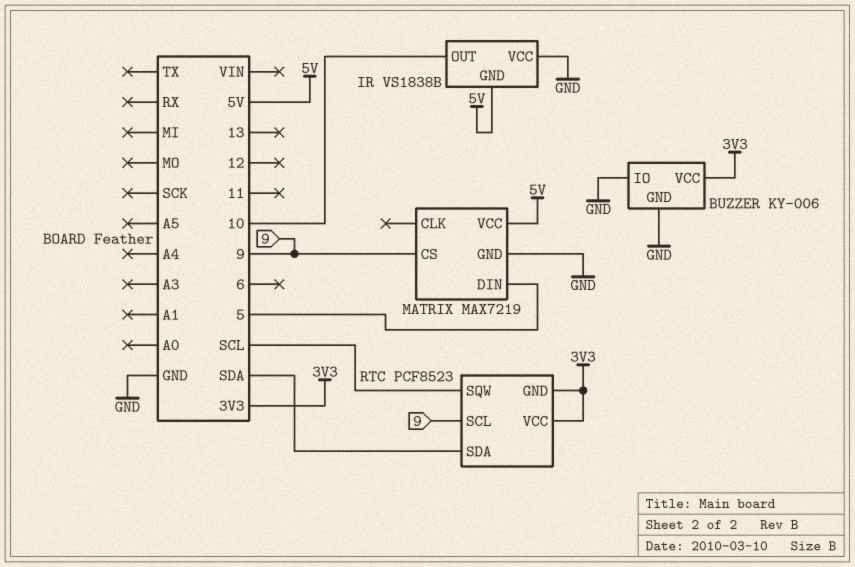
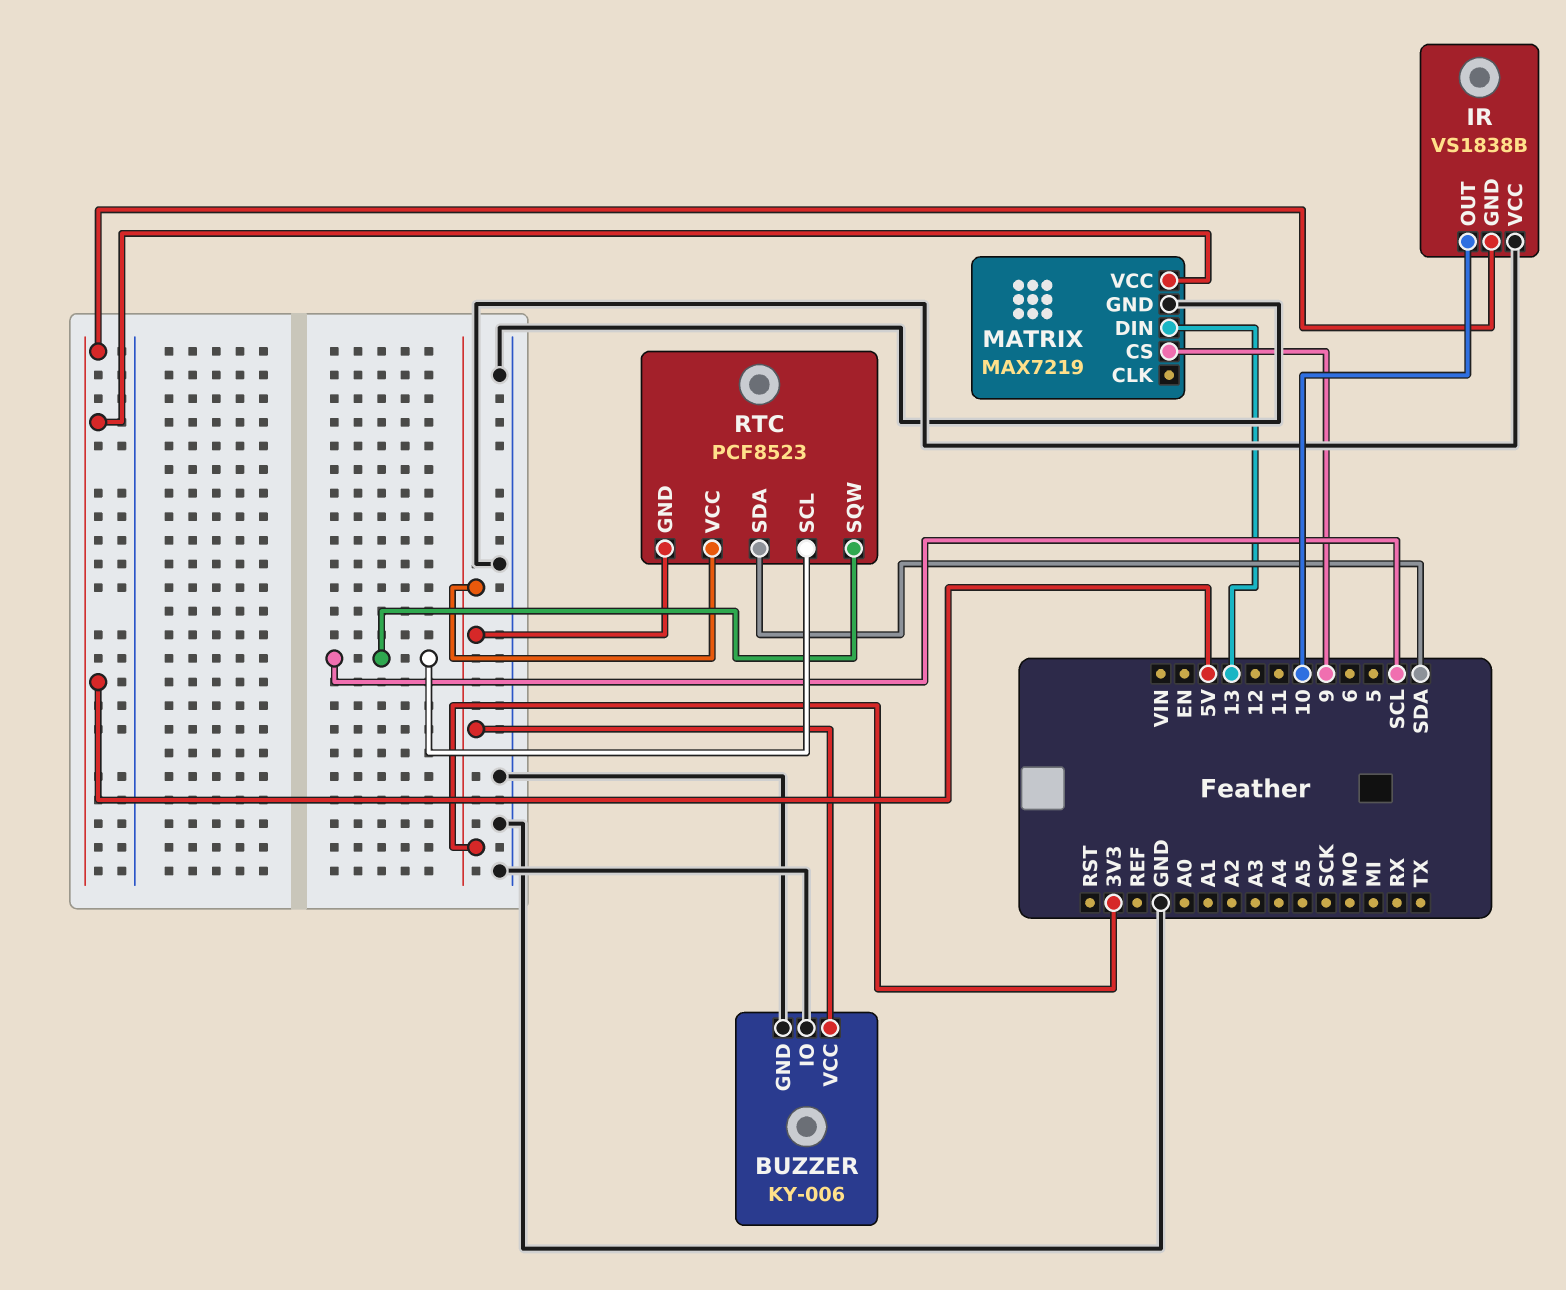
MATRIX pin DIN: 5 -> 13
RTC pin SCL: 9 -> SCL

